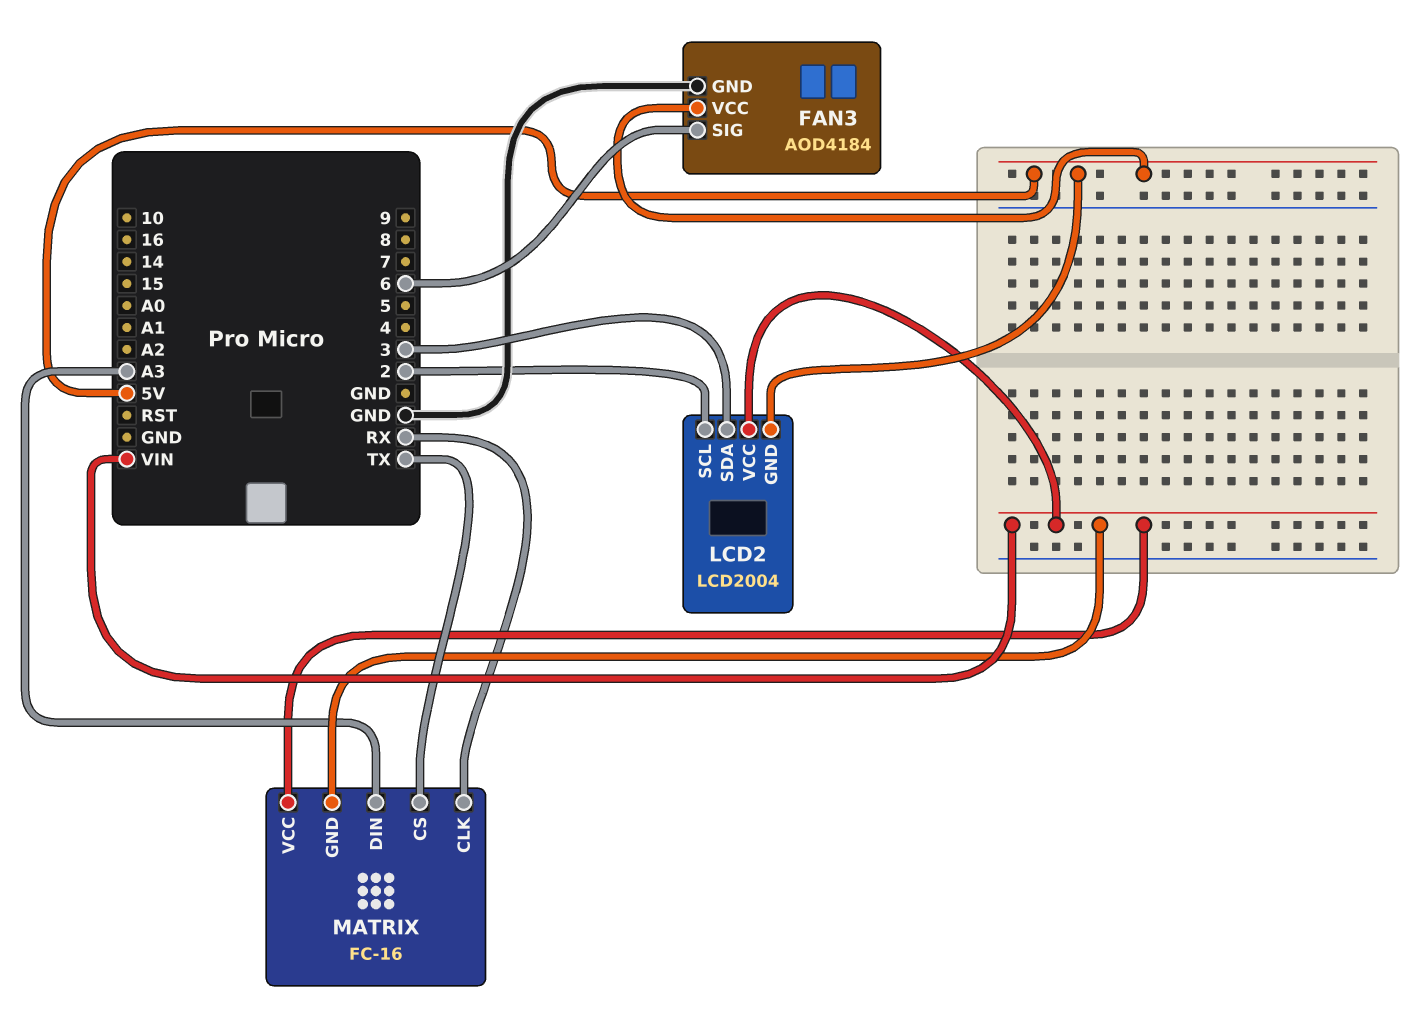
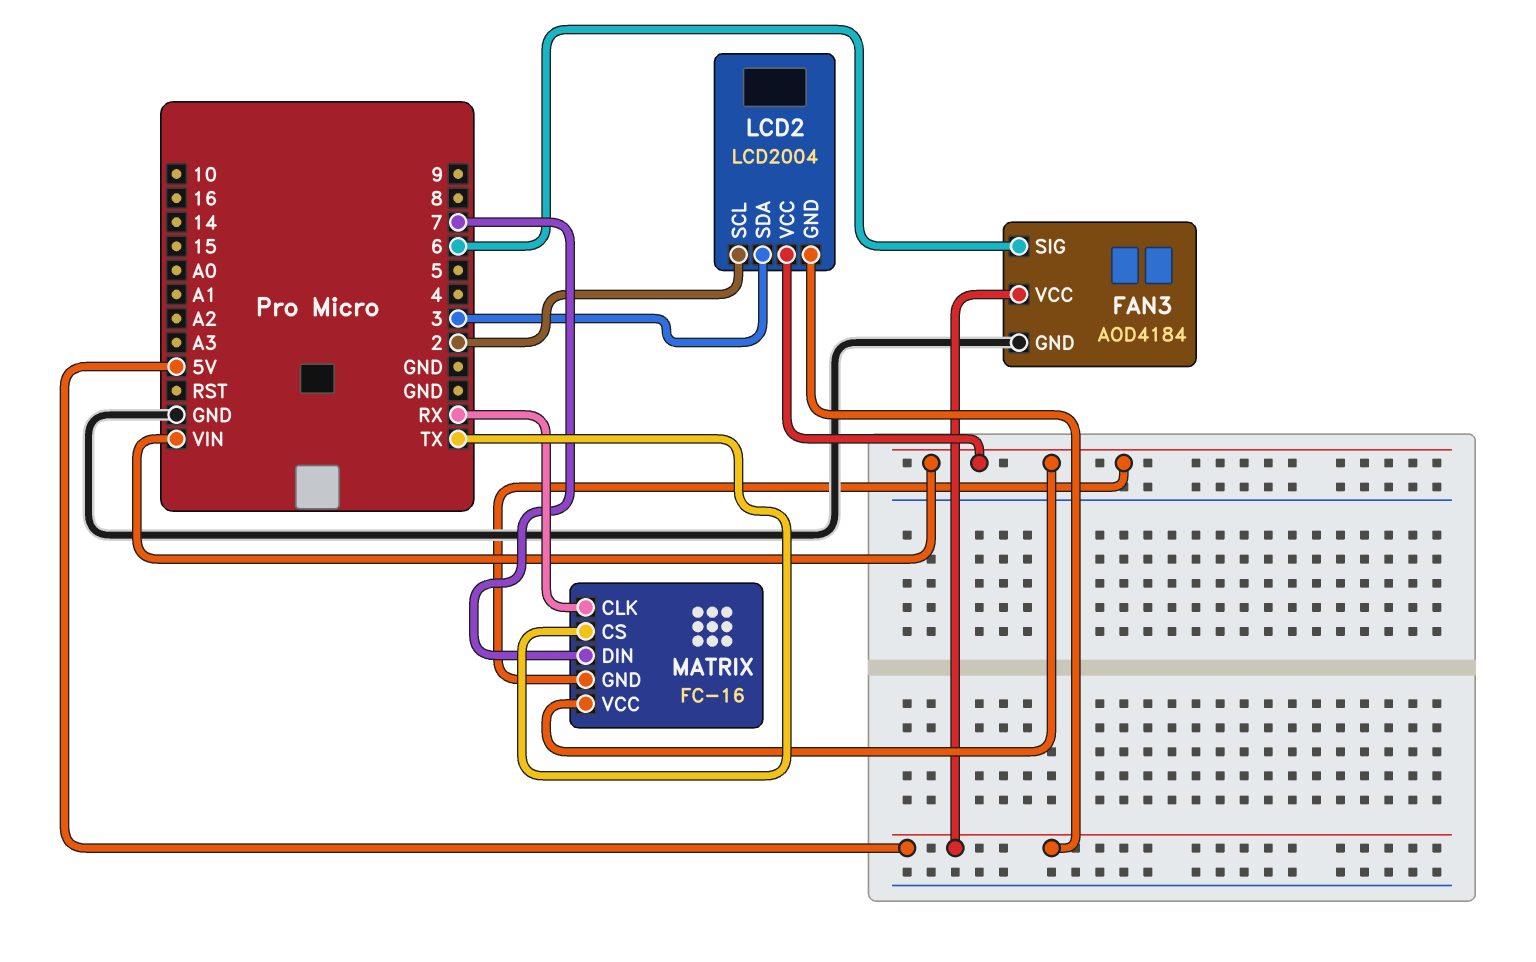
MATRIX pin DIN: A3 -> 7

